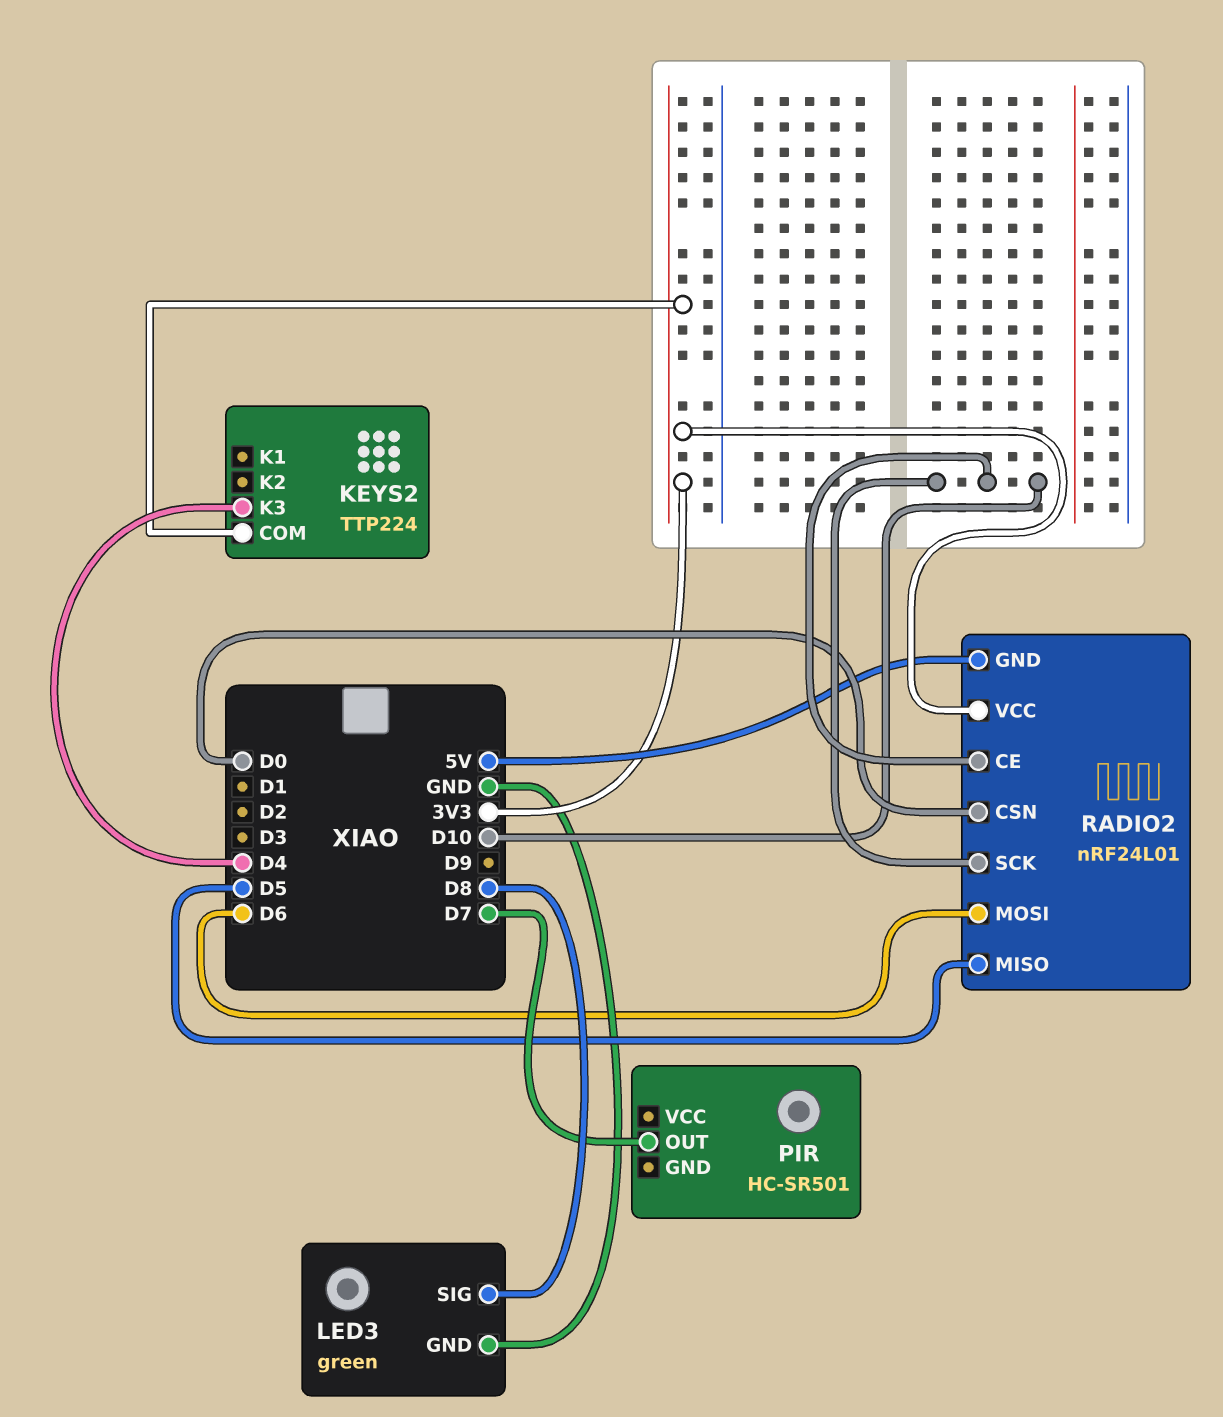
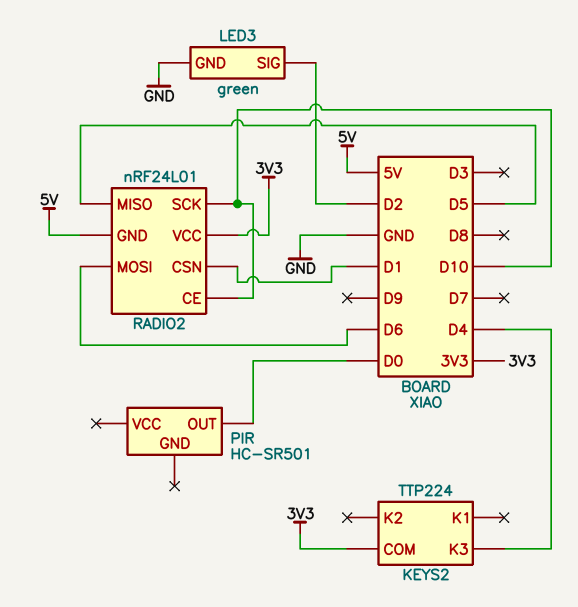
LED3 pin SIG: D8 -> D2
PIR pin OUT: D7 -> D0
RADIO2 pin CSN: D0 -> D1

